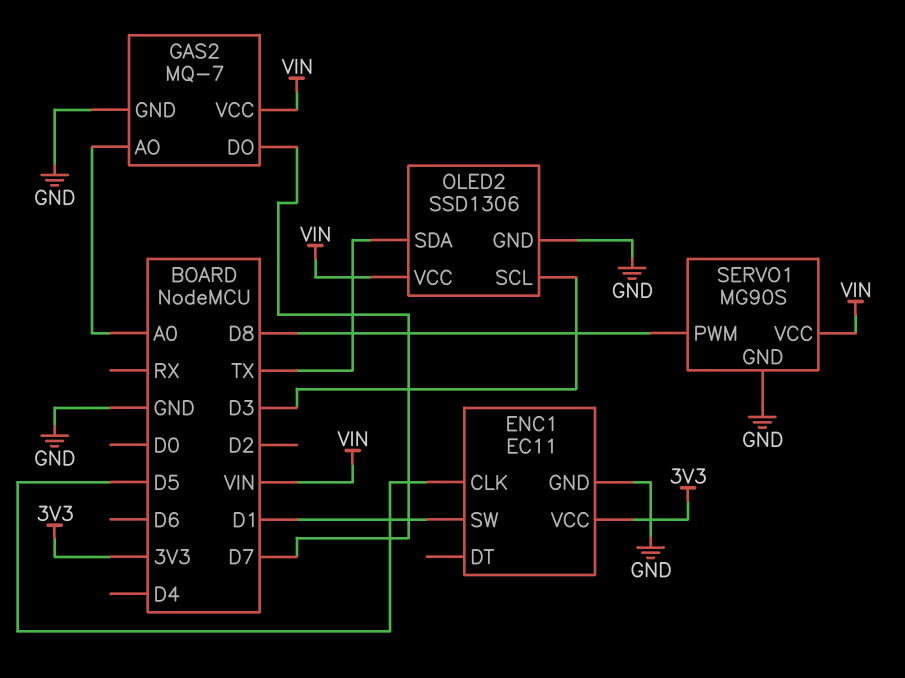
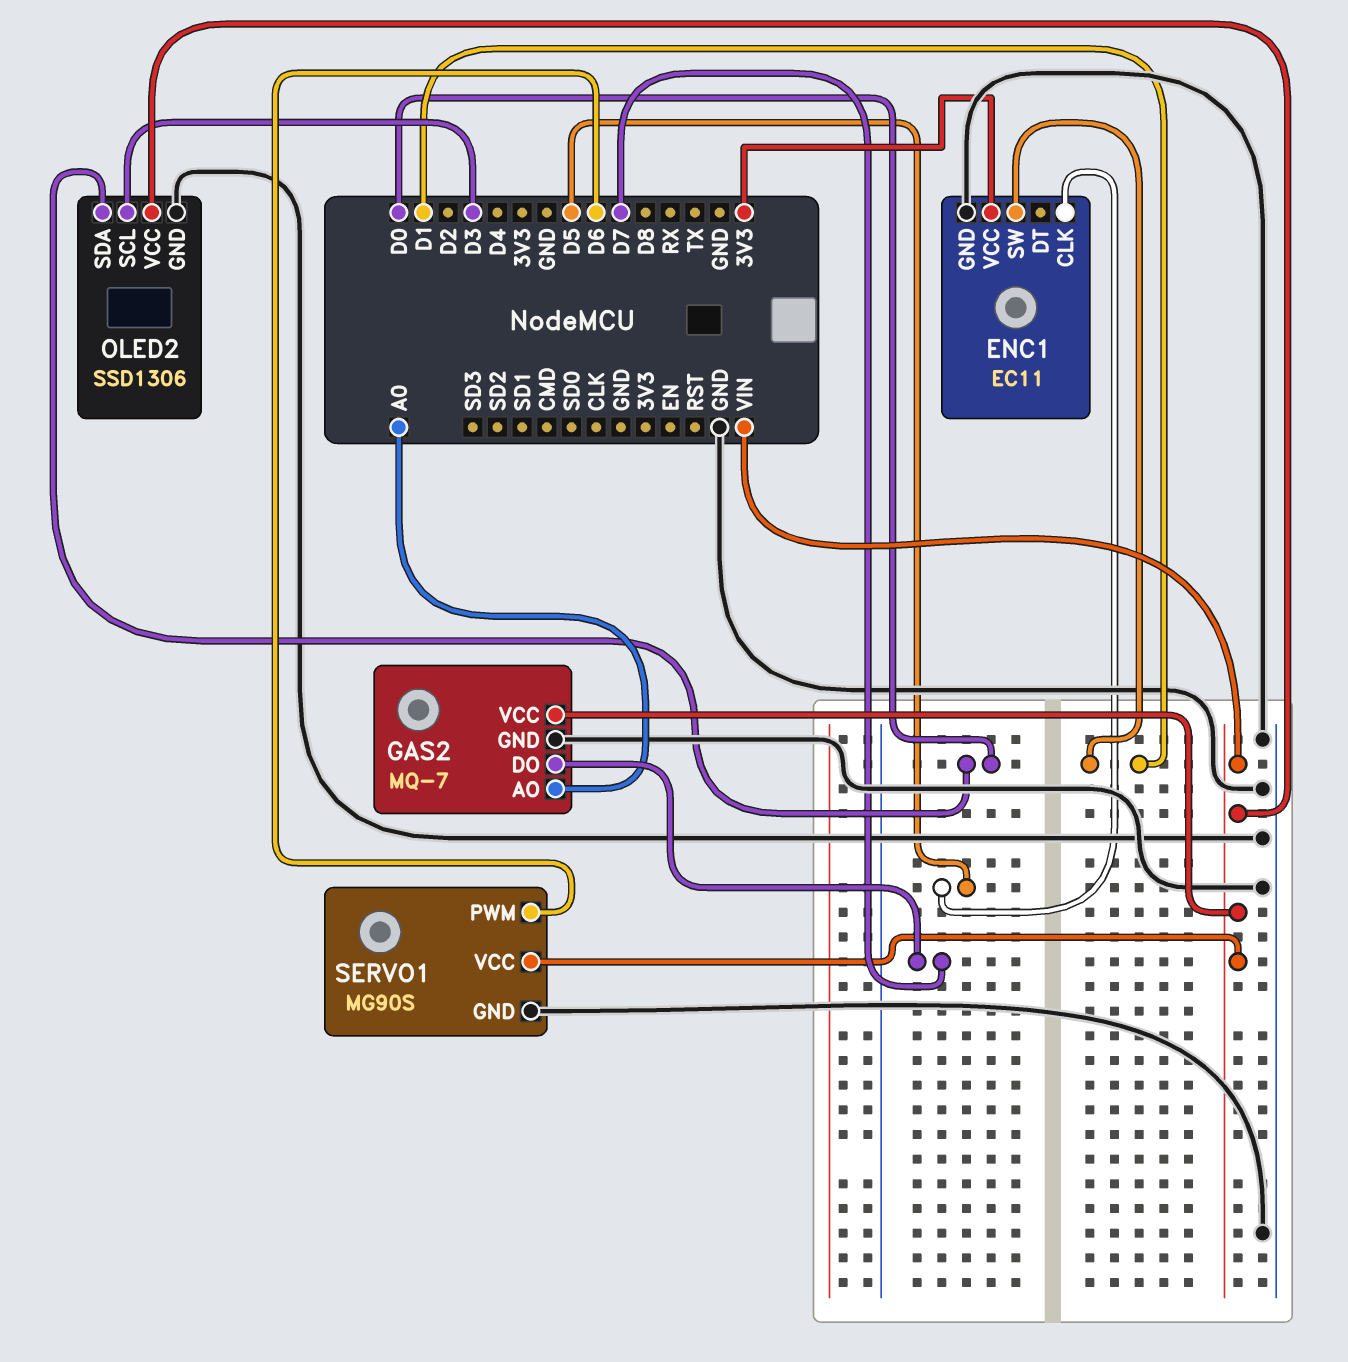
OLED2 pin SDA: TX -> D0
SERVO1 pin PWM: D8 -> D6

